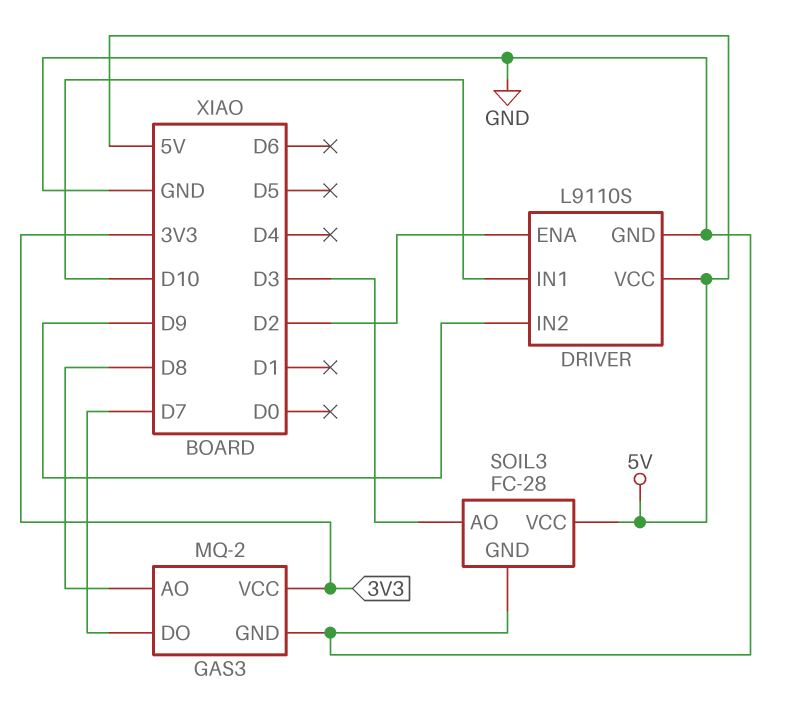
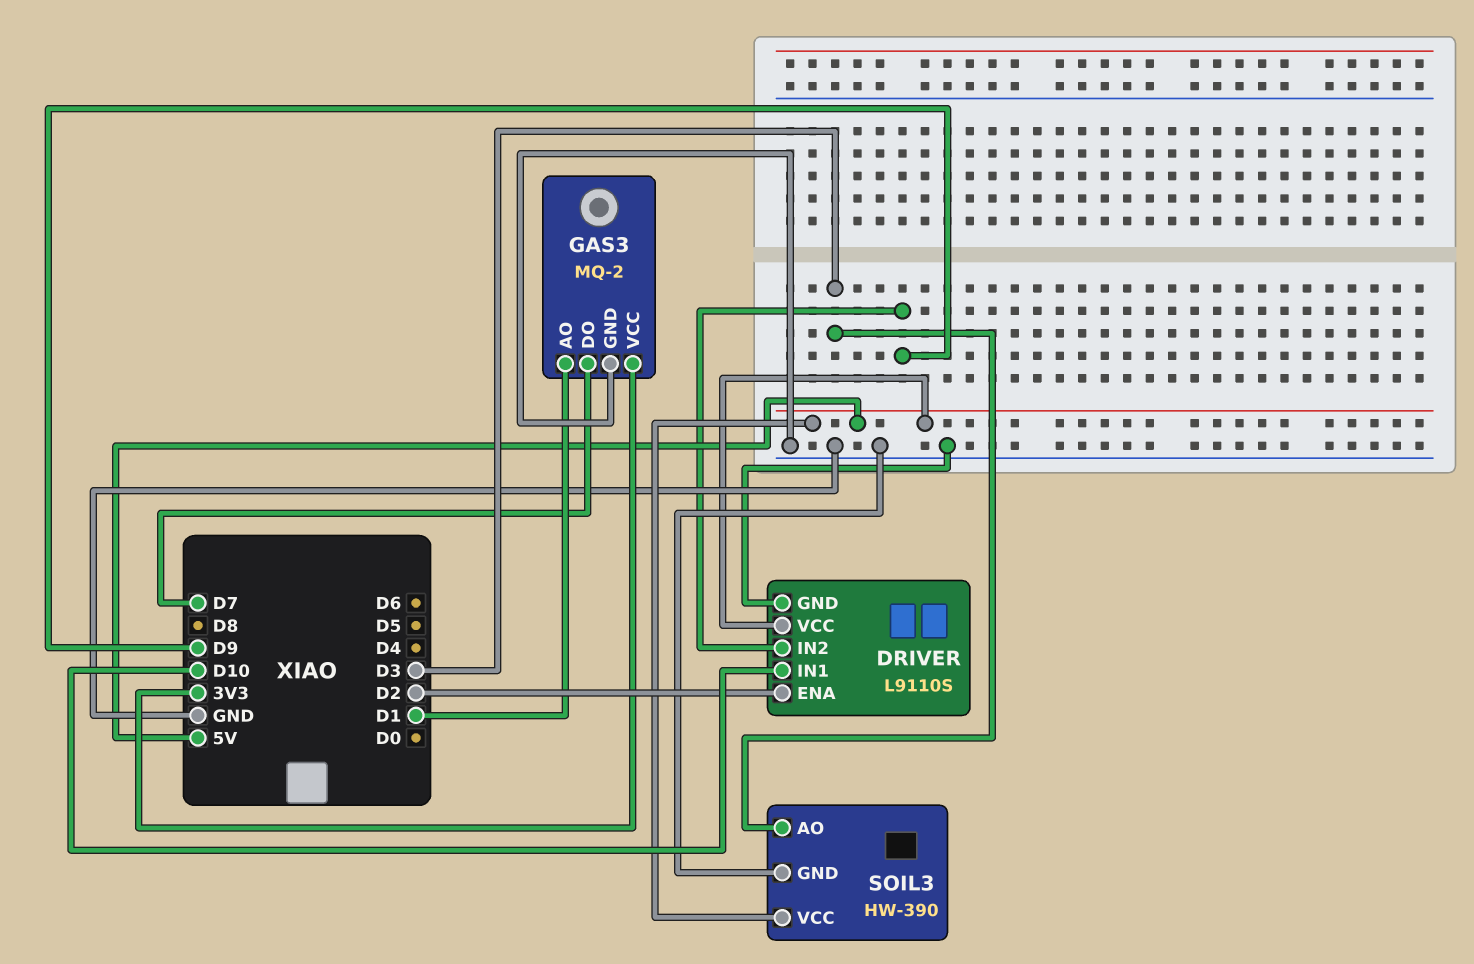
GAS3 pin AO: D8 -> D1
SOIL3: FC-28 -> HW-390

